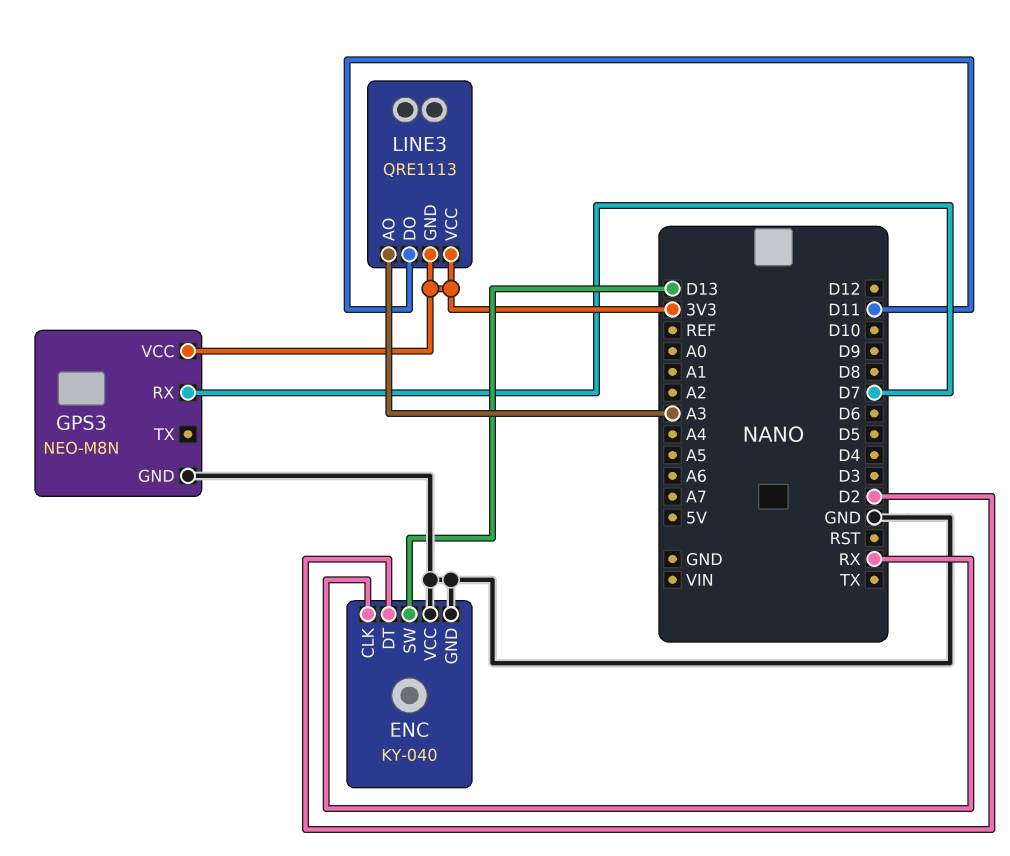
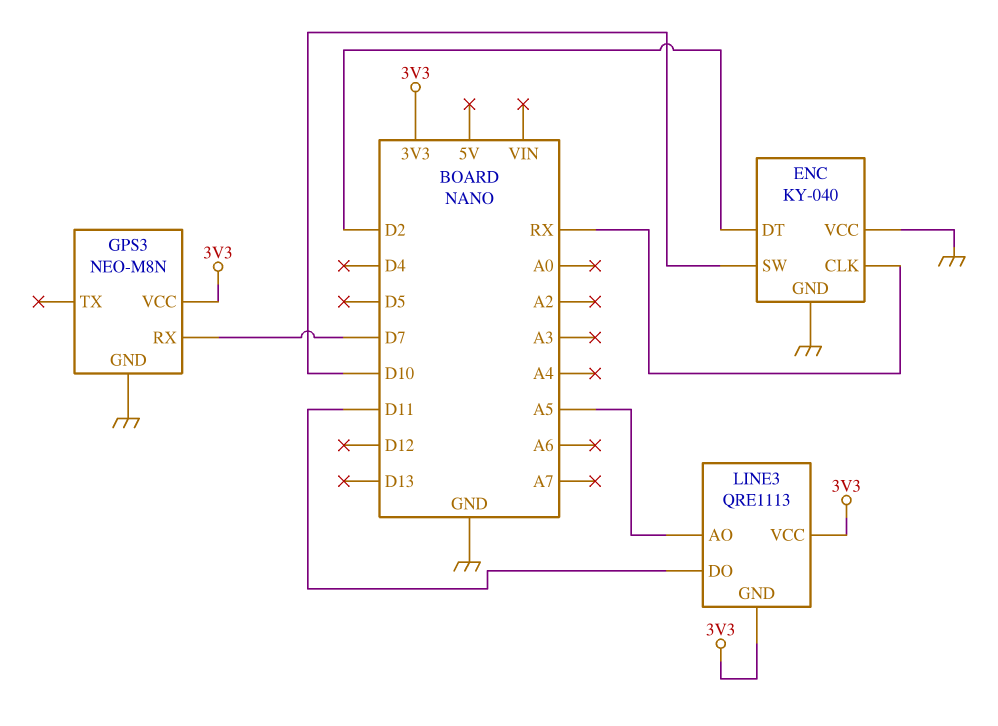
ENC pin SW: D13 -> D10
LINE3 pin AO: A3 -> A5

